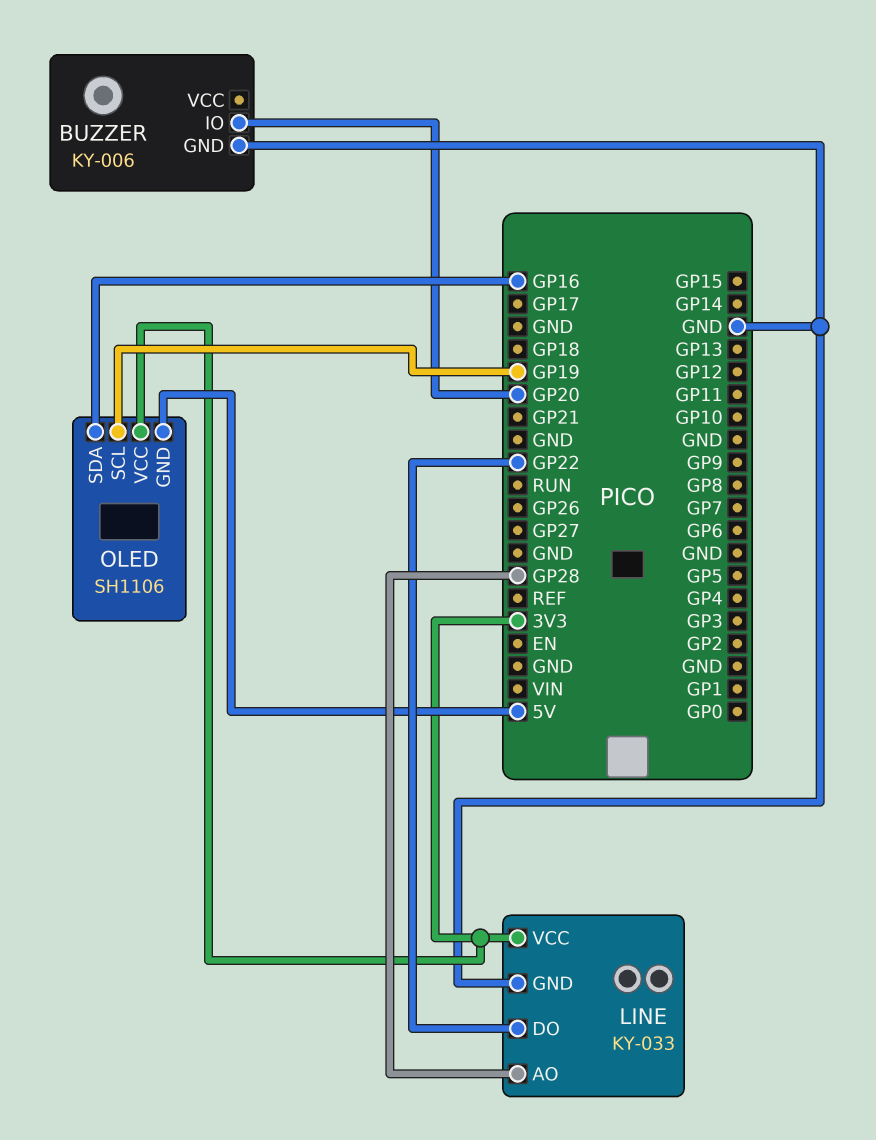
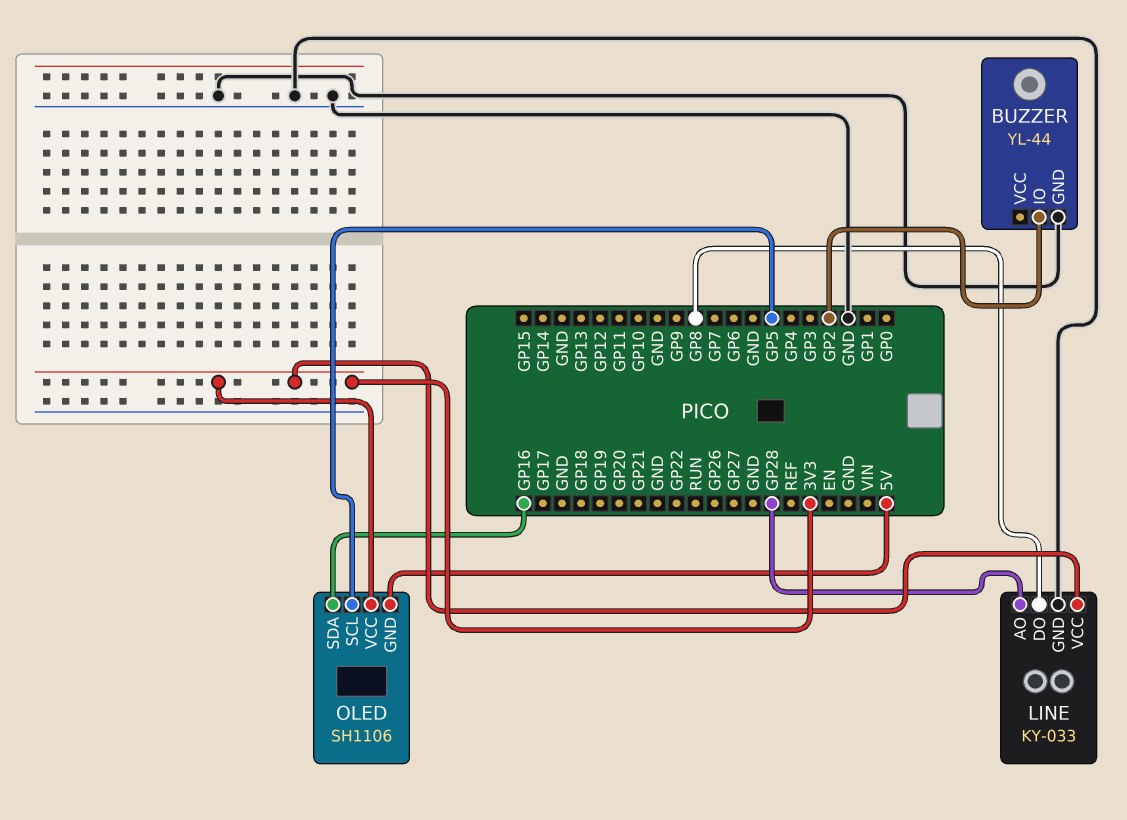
BUZZER: KY-006 -> YL-44
BUZZER pin IO: GP20 -> GP2
LINE pin DO: GP22 -> GP8
OLED pin SCL: GP19 -> GP5

